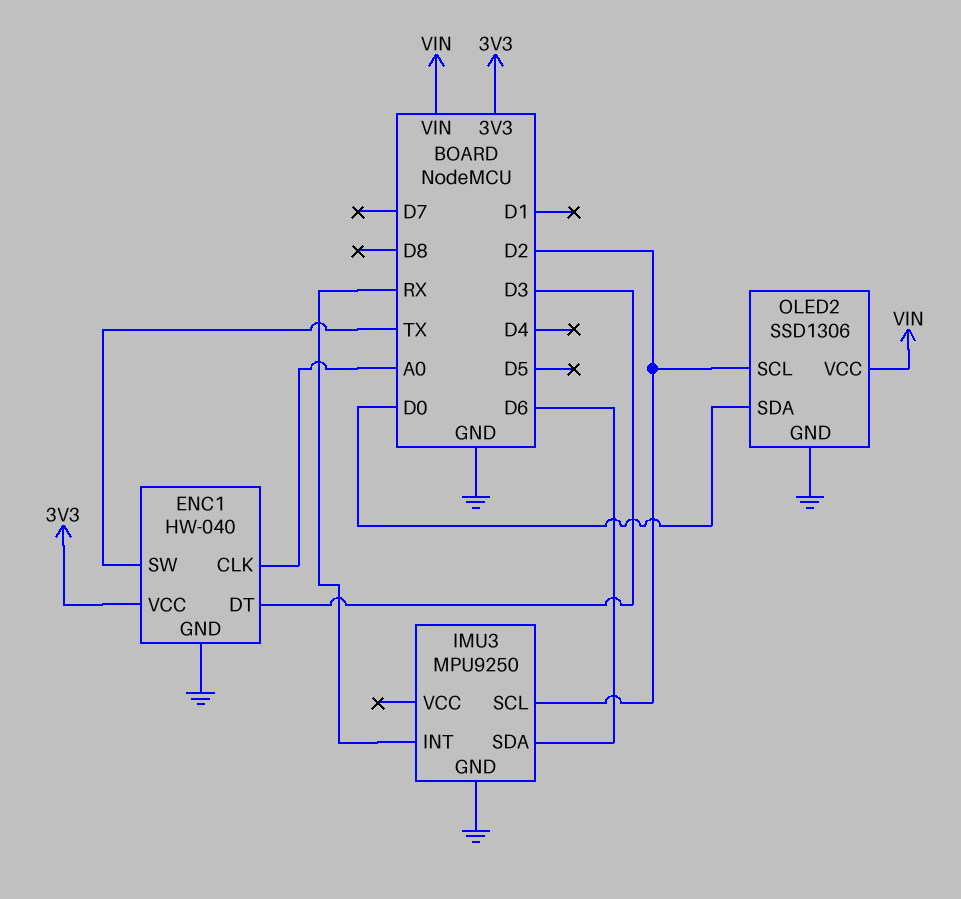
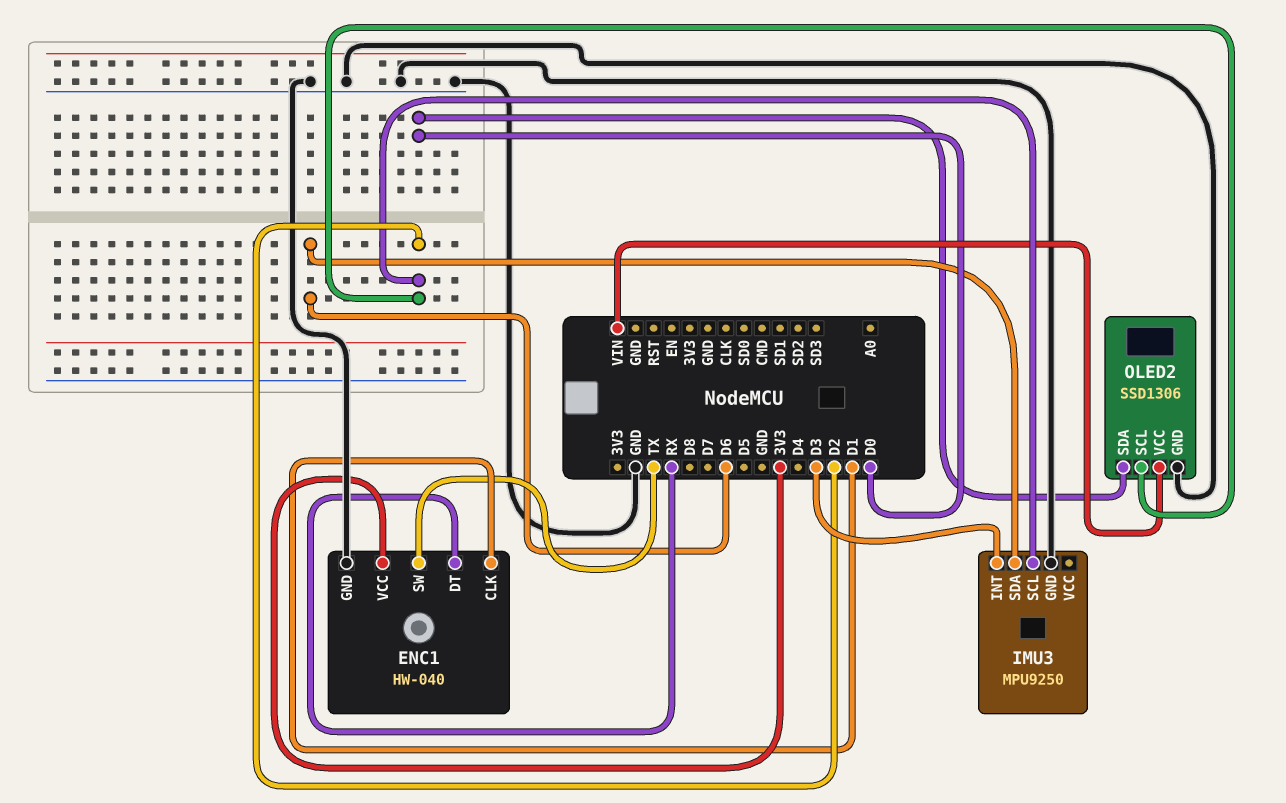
ENC1 pin CLK: A0 -> D1
ENC1 pin DT: D3 -> RX
IMU3 pin INT: RX -> D3

